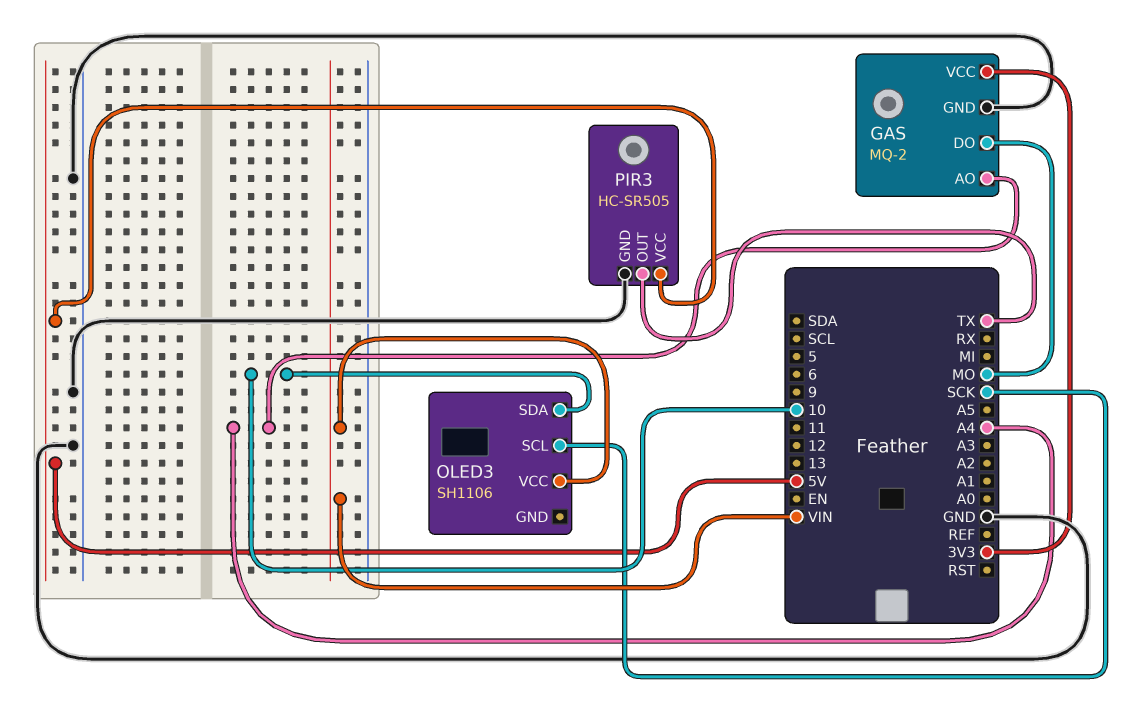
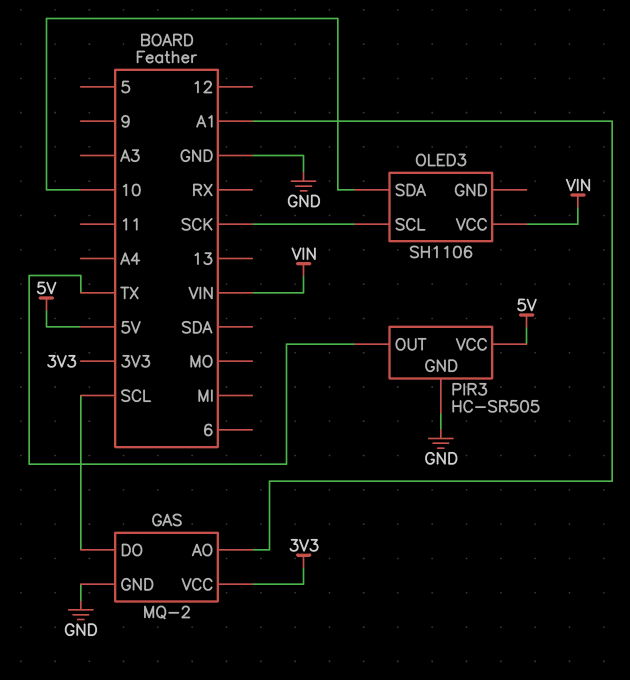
GAS pin AO: A4 -> A1
GAS pin DO: MO -> SCL

